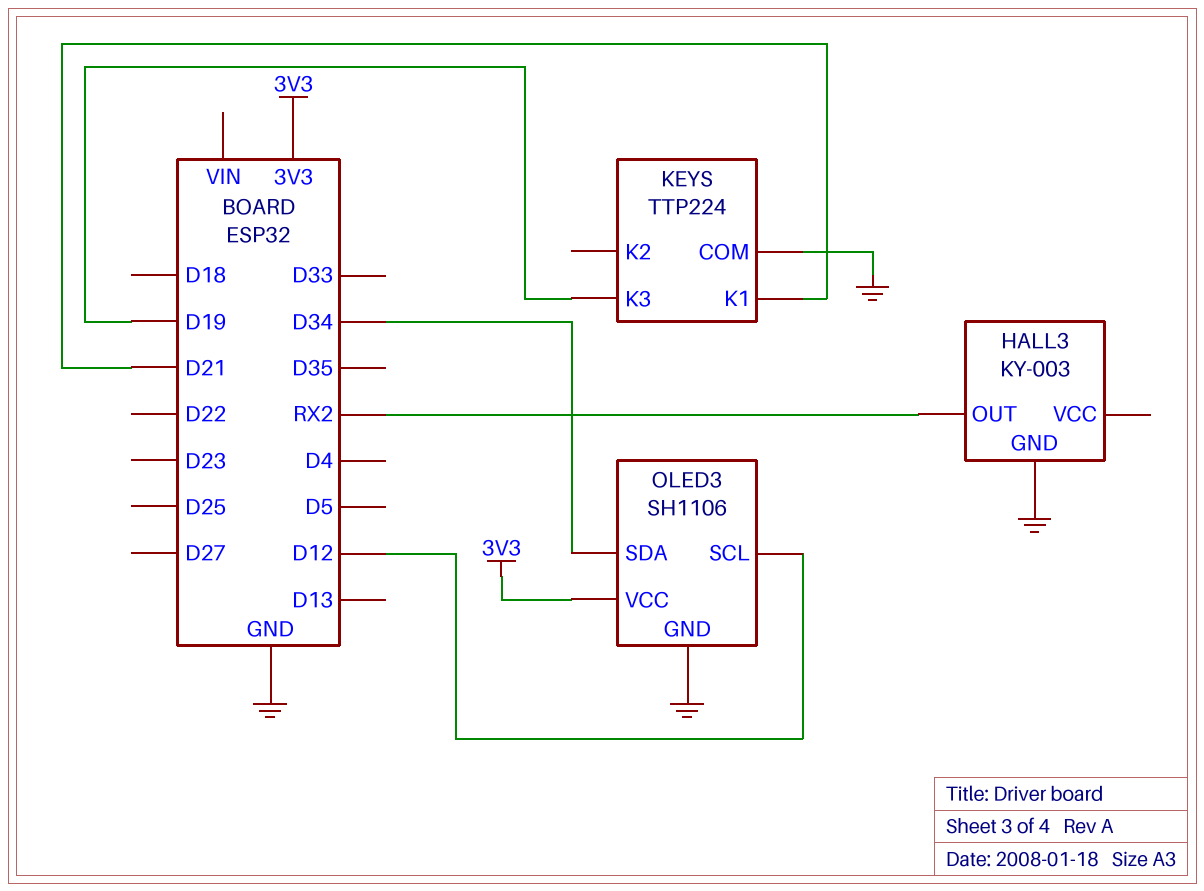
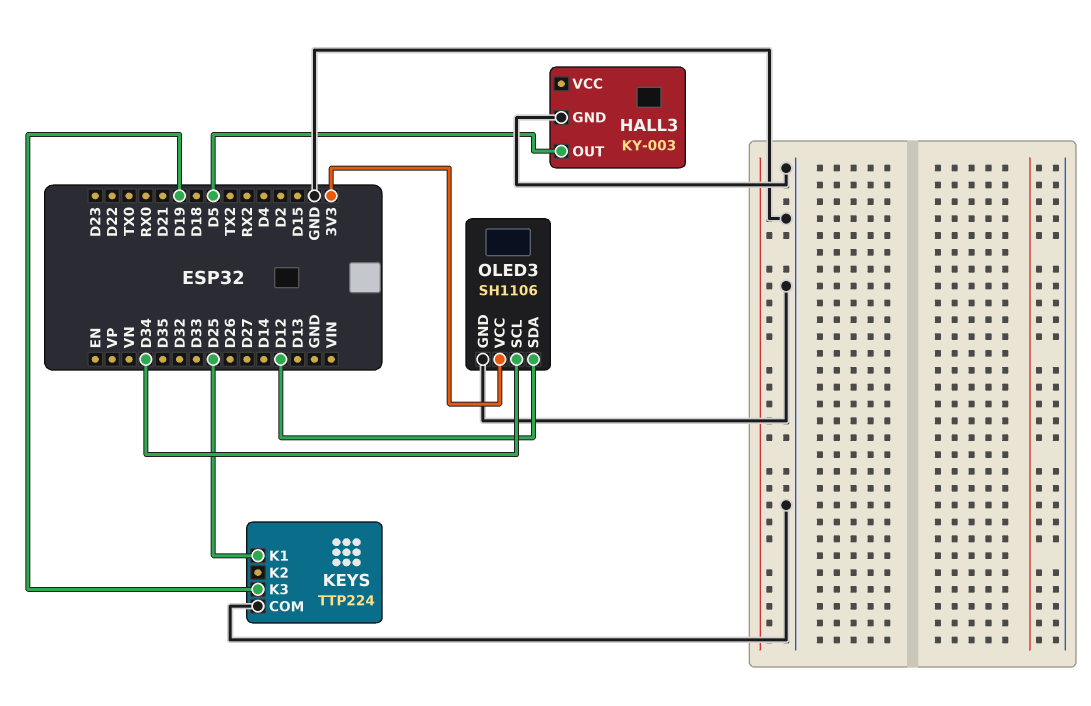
HALL3 pin OUT: RX2 -> D5
KEYS pin K1: D21 -> D25
OLED3 pin SCL: D12 -> D34
OLED3 pin SDA: D34 -> D12

